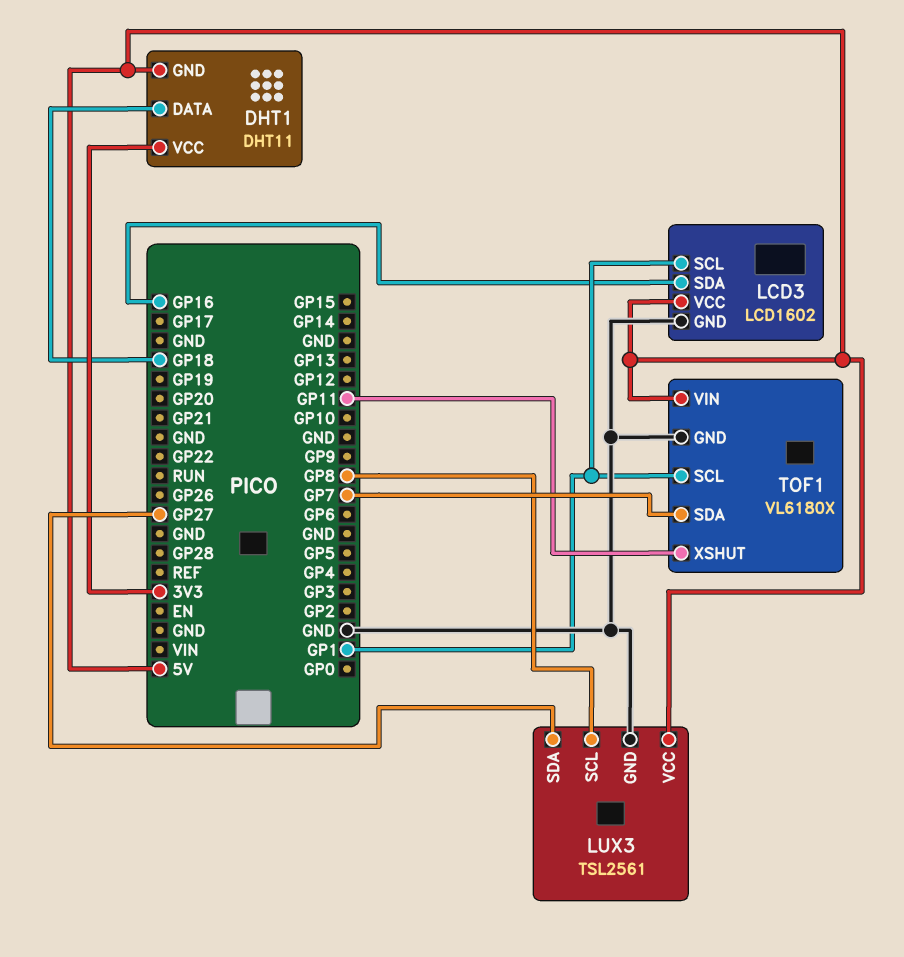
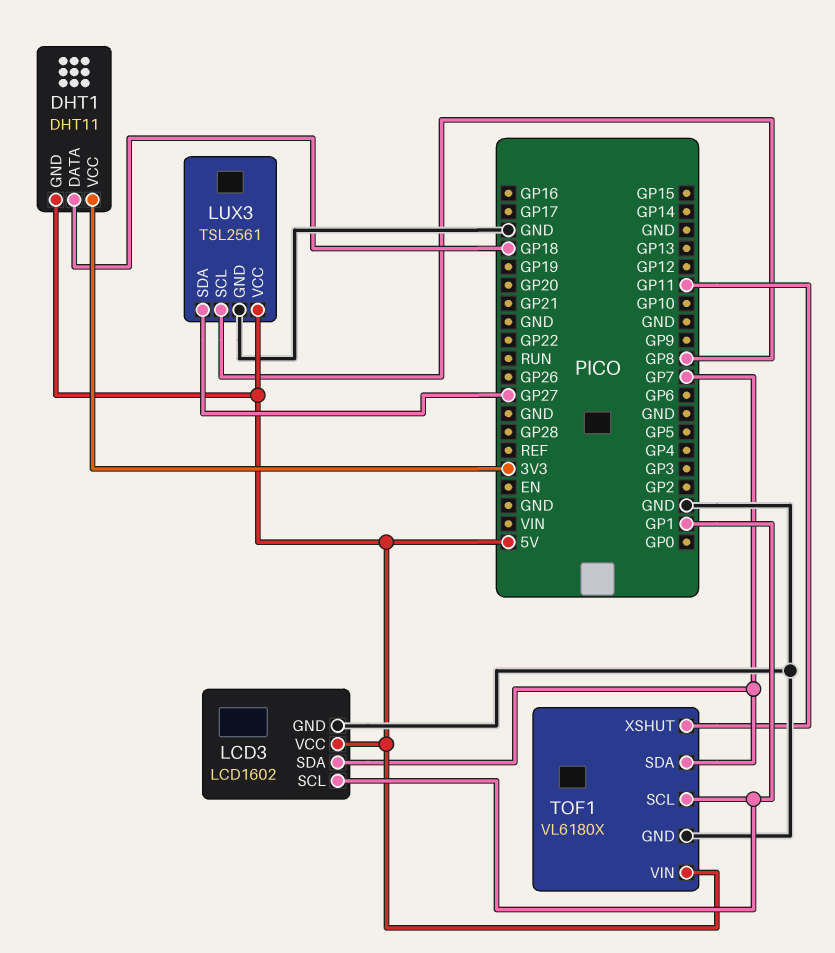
LCD3 pin SDA: GP16 -> GP7

